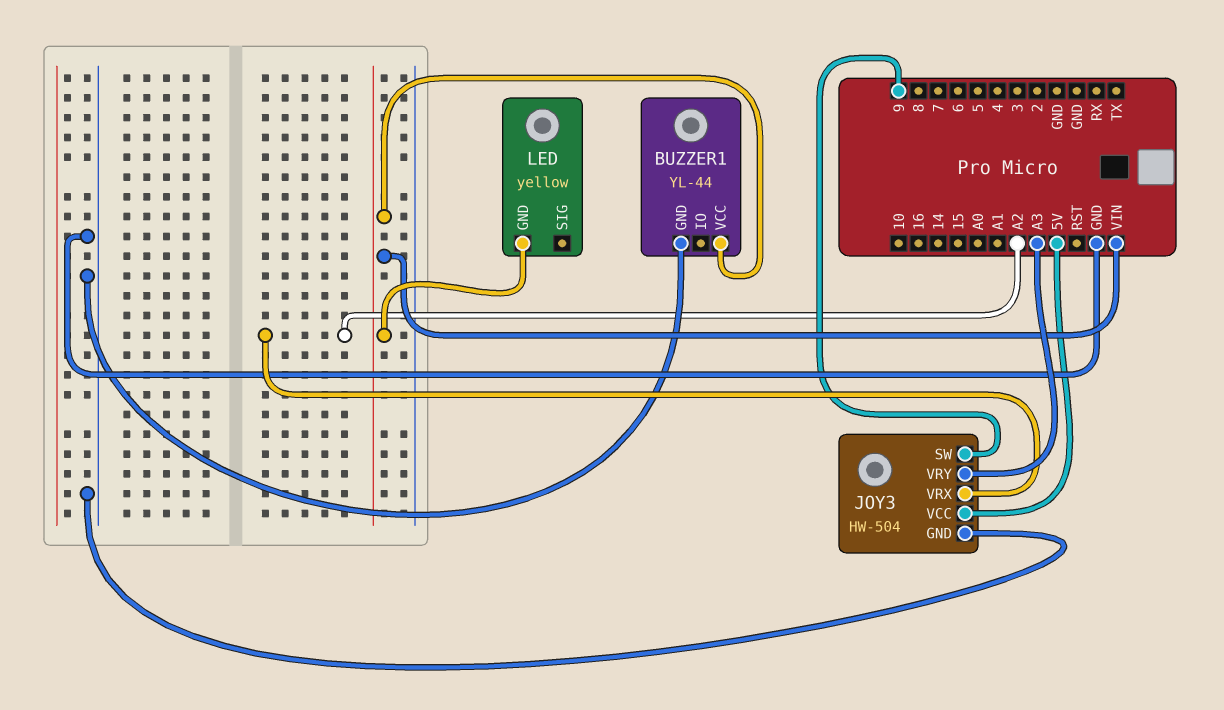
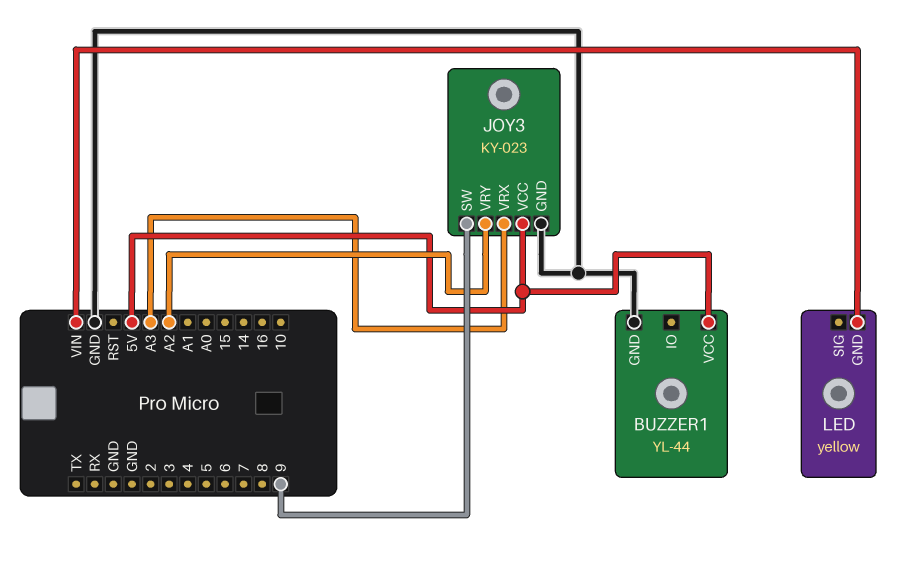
BUZZER1 pin VCC: VIN -> 5V
JOY3: HW-504 -> KY-023
JOY3 pin VRX: A2 -> A3
JOY3 pin VRY: A3 -> A2

